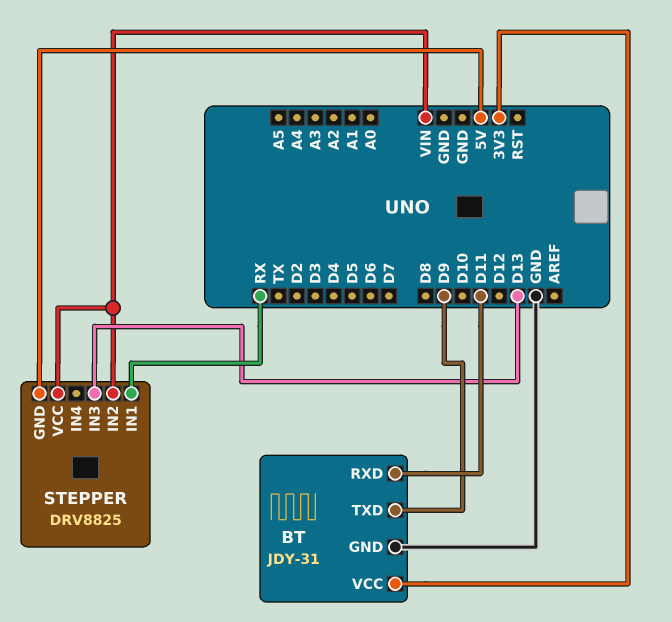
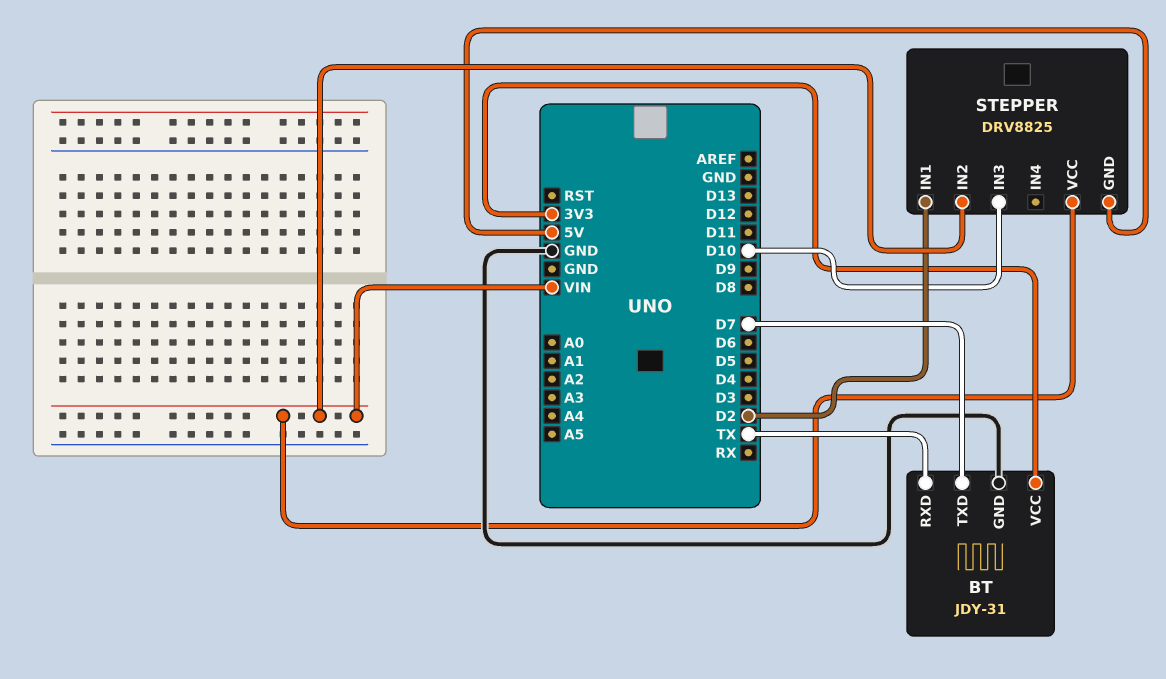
BT pin RXD: D11 -> TX
BT pin TXD: D9 -> D7
STEPPER pin IN1: RX -> D2
STEPPER pin IN3: D13 -> D10

